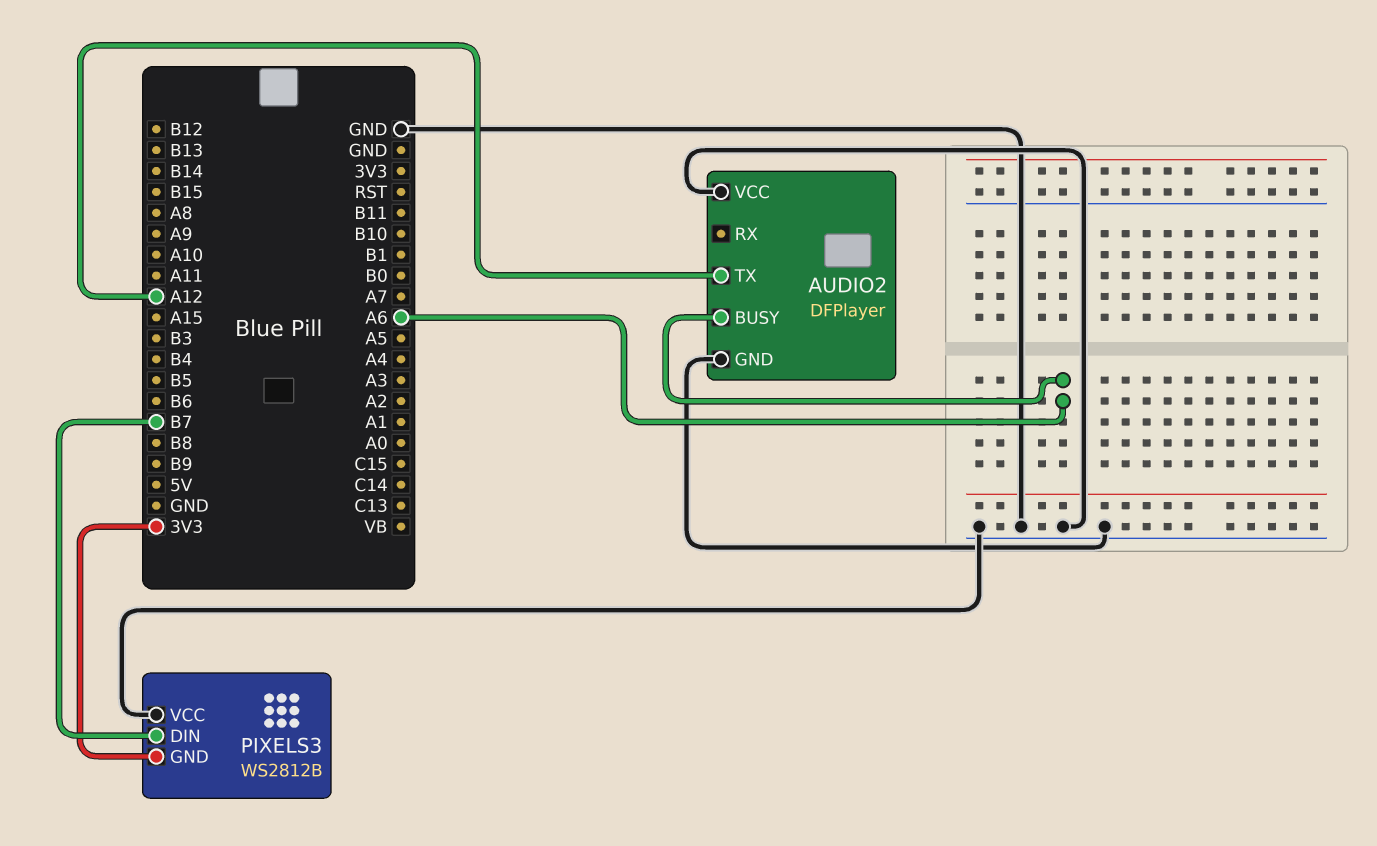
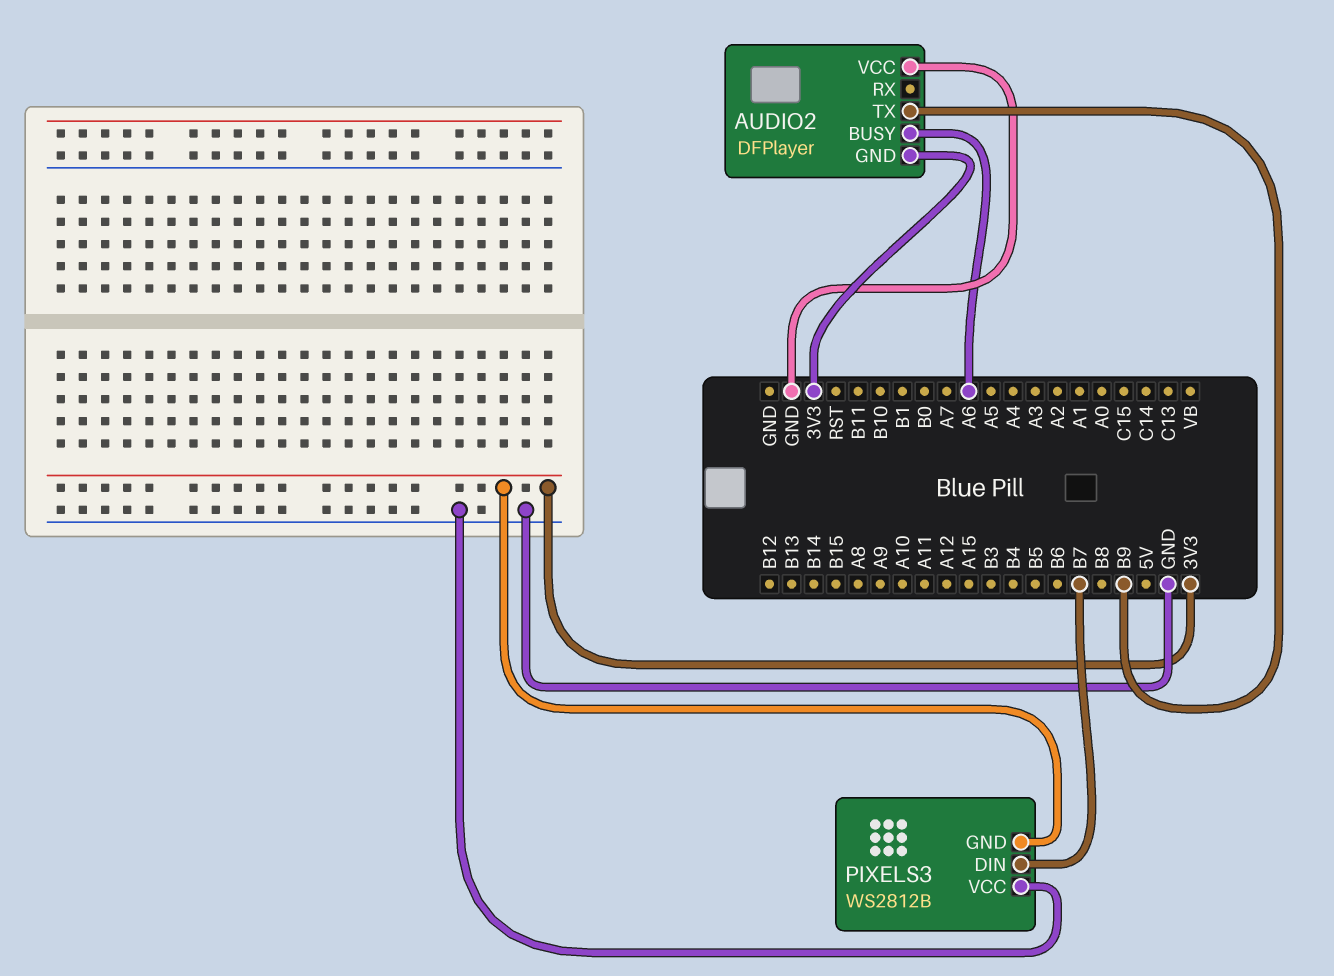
AUDIO2 pin GND: GND -> 3V3
AUDIO2 pin TX: A12 -> B9

